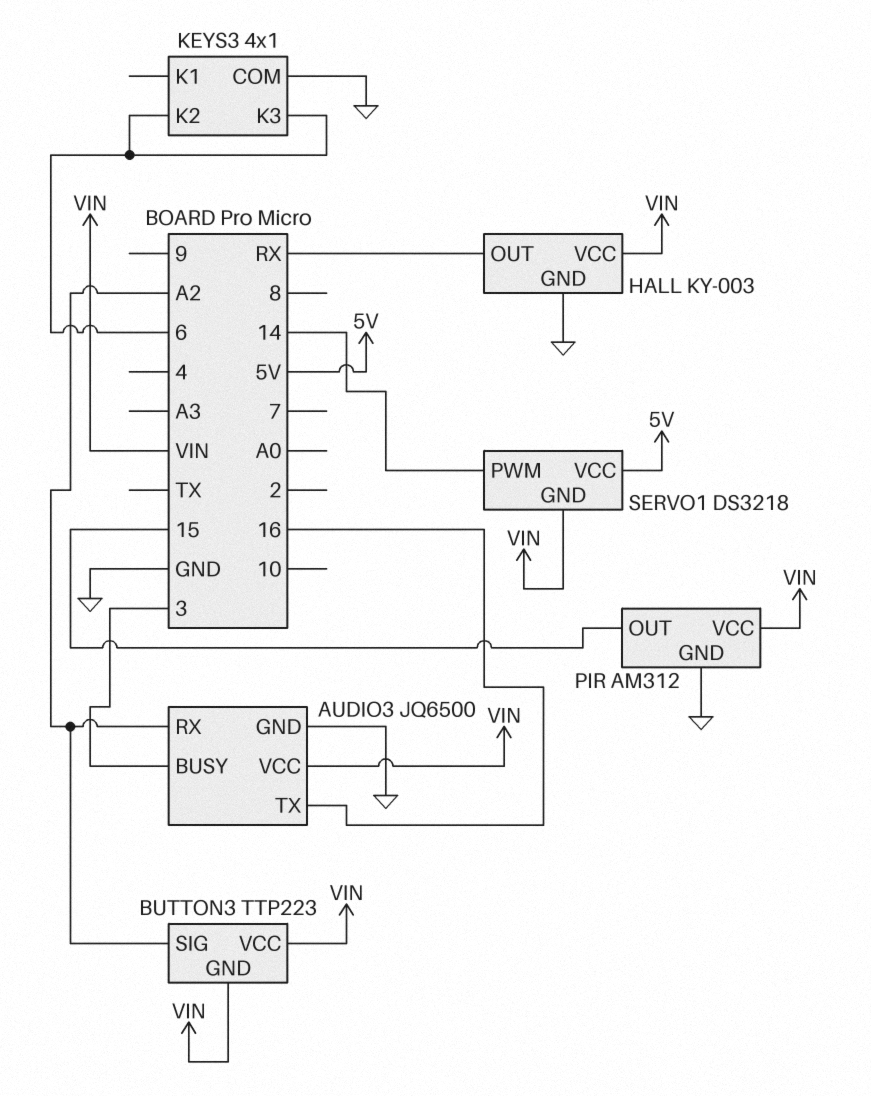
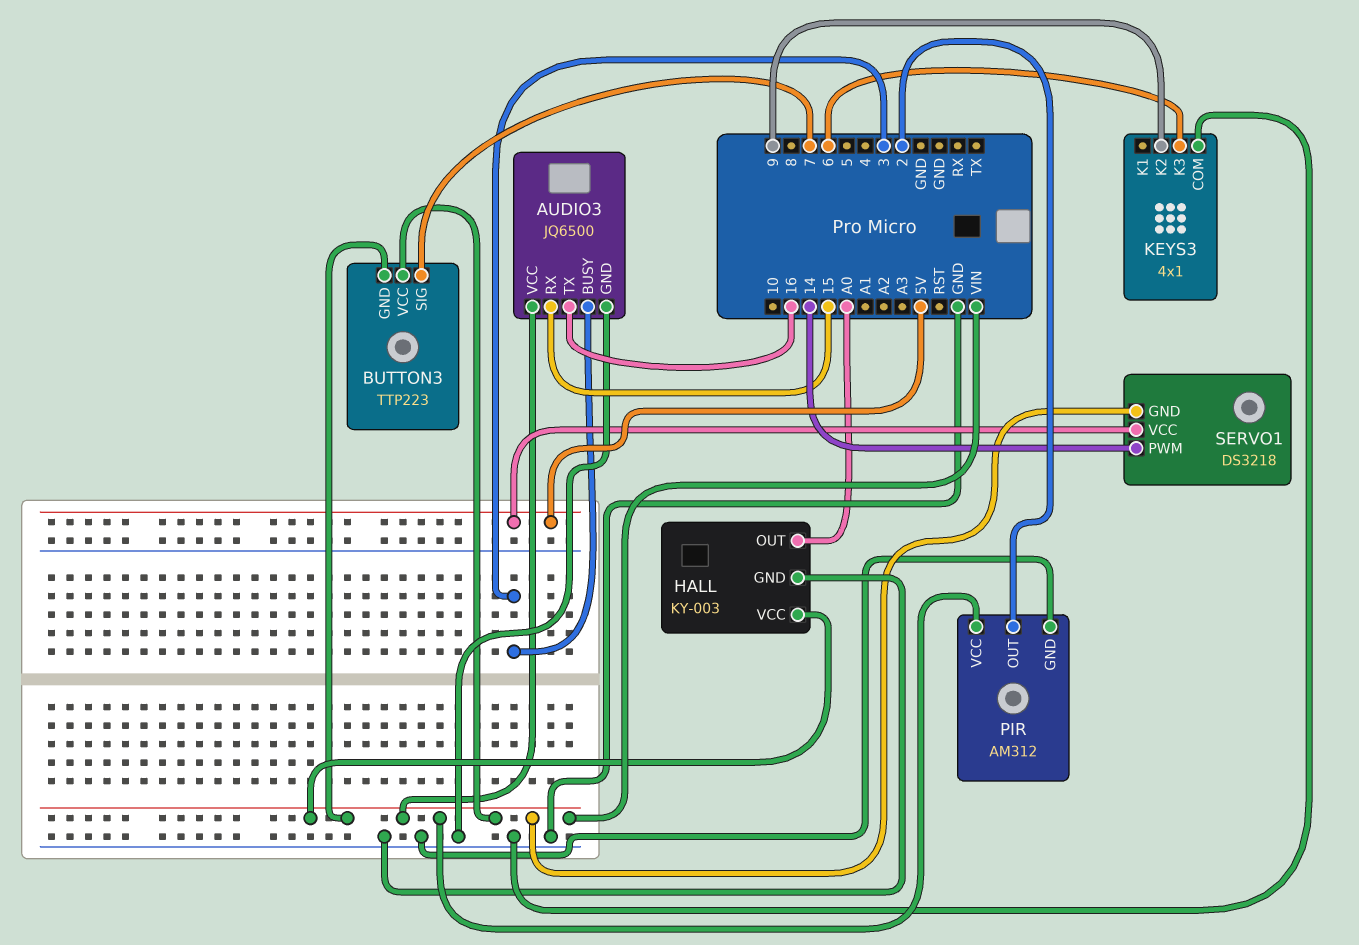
AUDIO3 pin RX: A2 -> 15
BUTTON3 pin SIG: A2 -> 7
HALL pin OUT: RX -> A0
KEYS3 pin K2: 6 -> 9
PIR pin OUT: 15 -> 2

